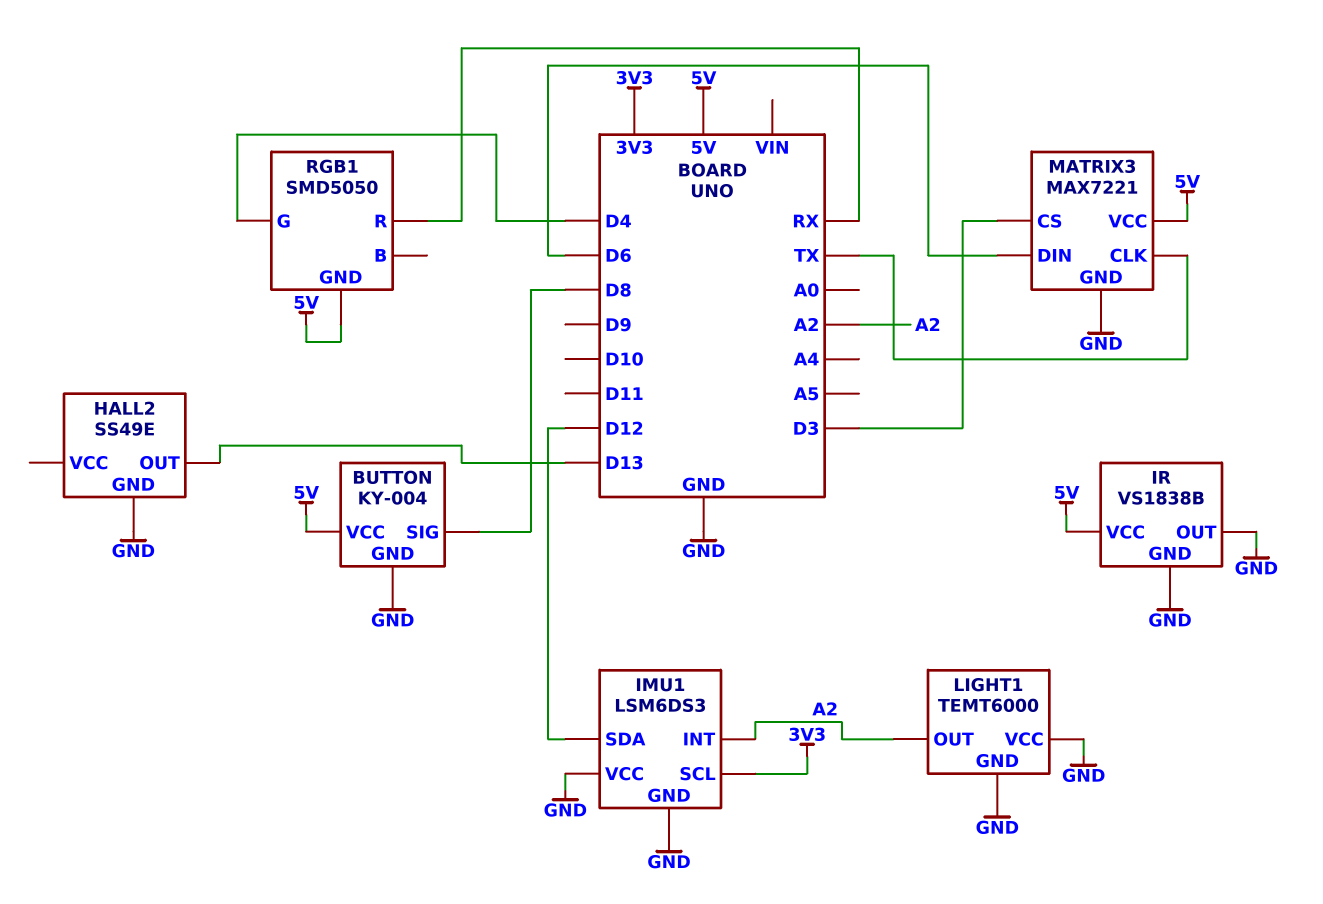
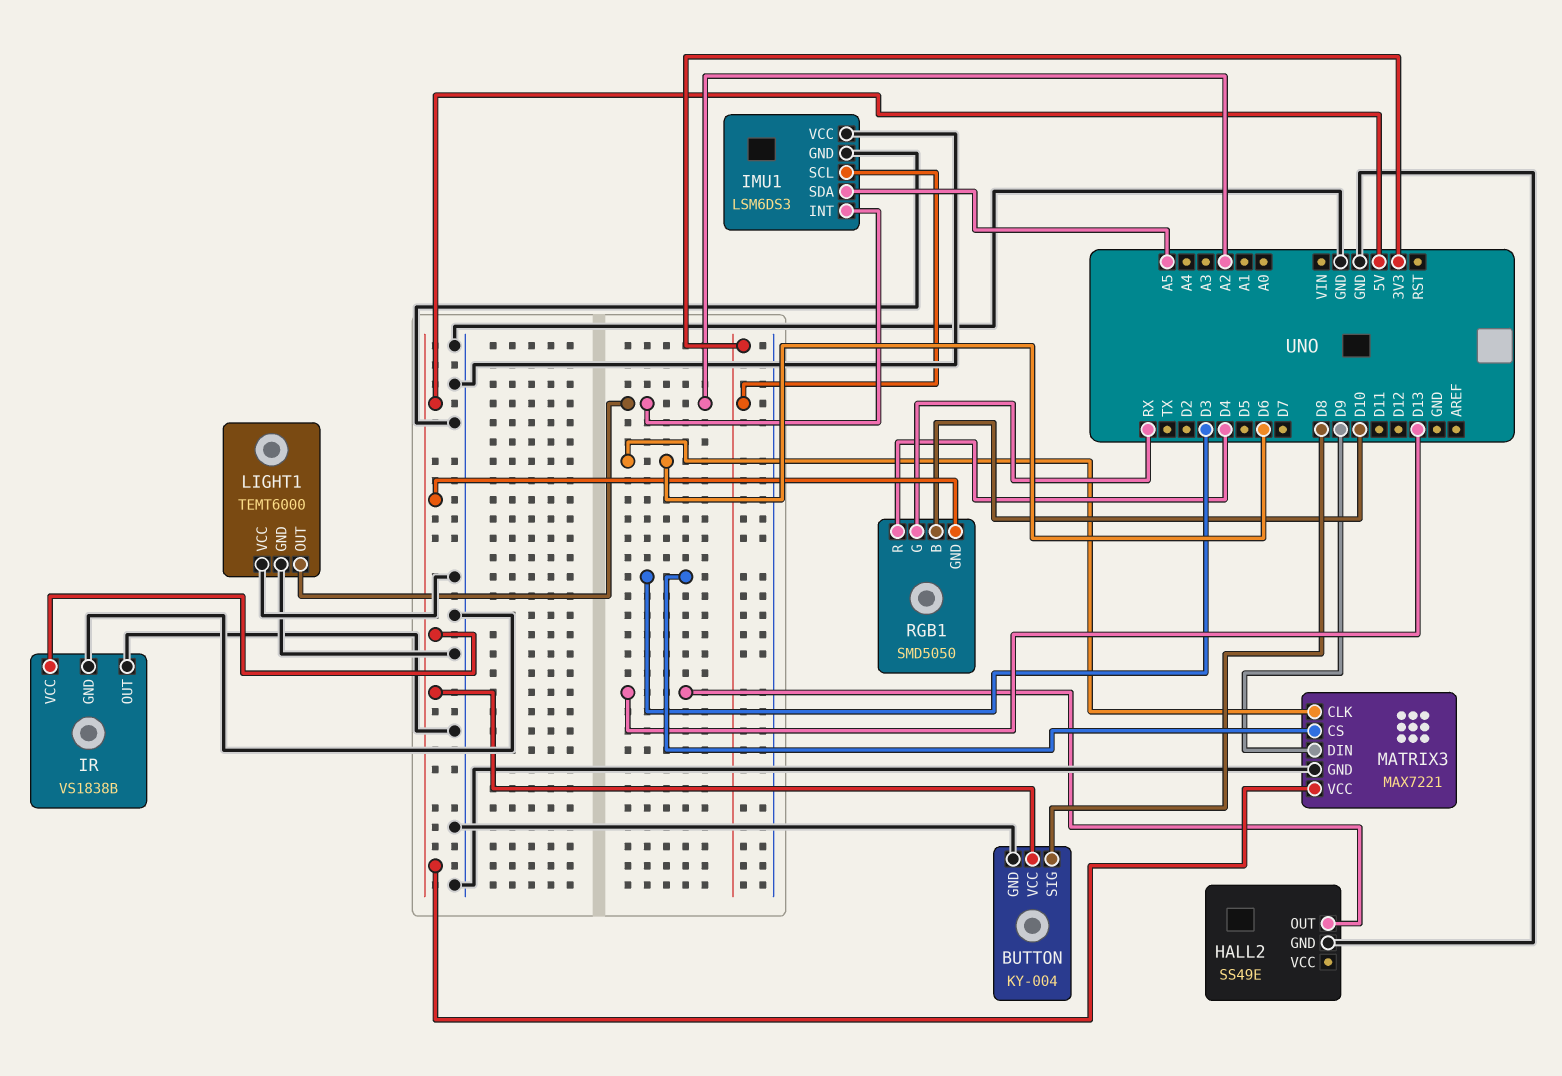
IMU1 pin SDA: D12 -> A5
MATRIX3 pin CLK: TX -> D6
MATRIX3 pin DIN: D6 -> D9
RGB1 pin B: none -> D10
RGB1 pin G: D4 -> RX
RGB1 pin R: RX -> D4

